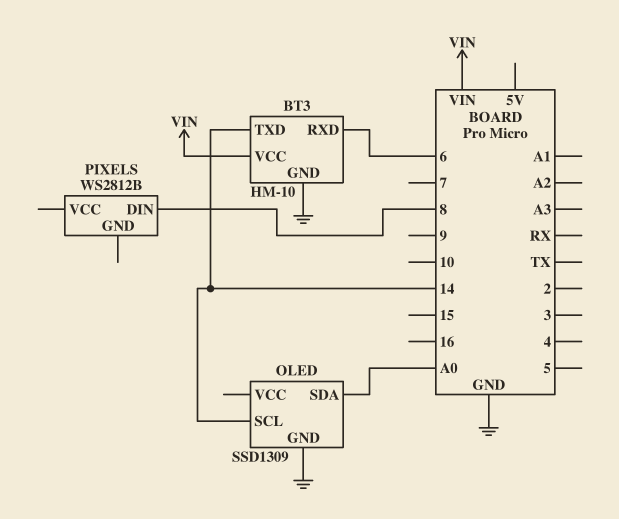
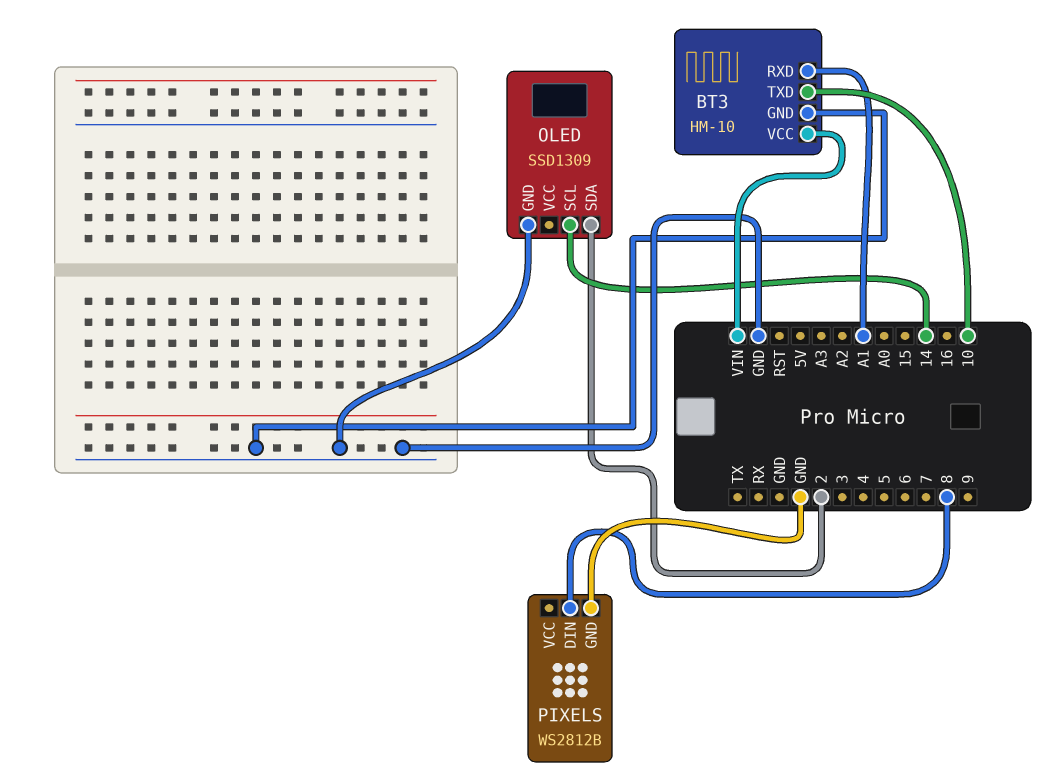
BT3 pin RXD: 6 -> A1
BT3 pin TXD: 14 -> 10
OLED pin SDA: A0 -> 2
PIXELS pin GND: none -> GND

